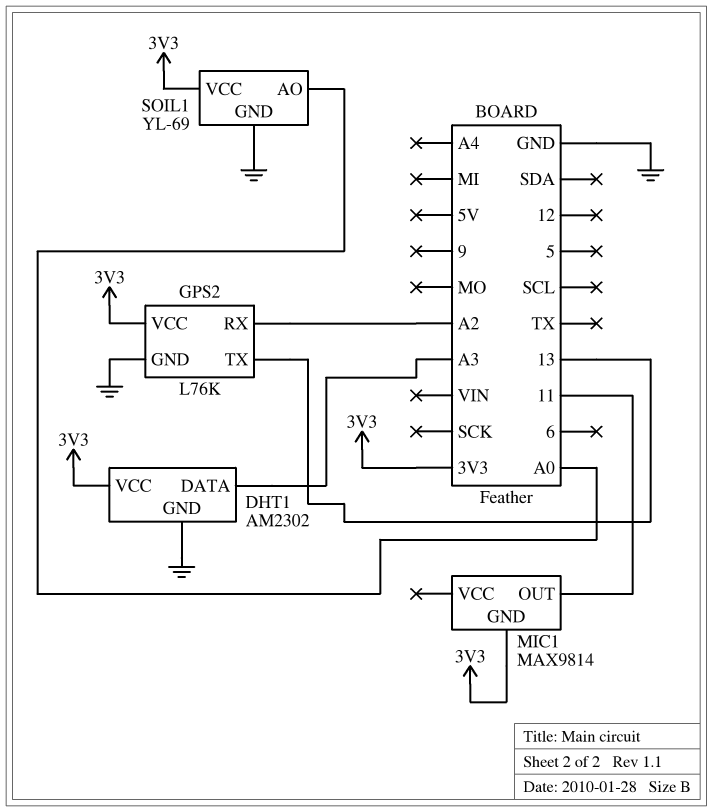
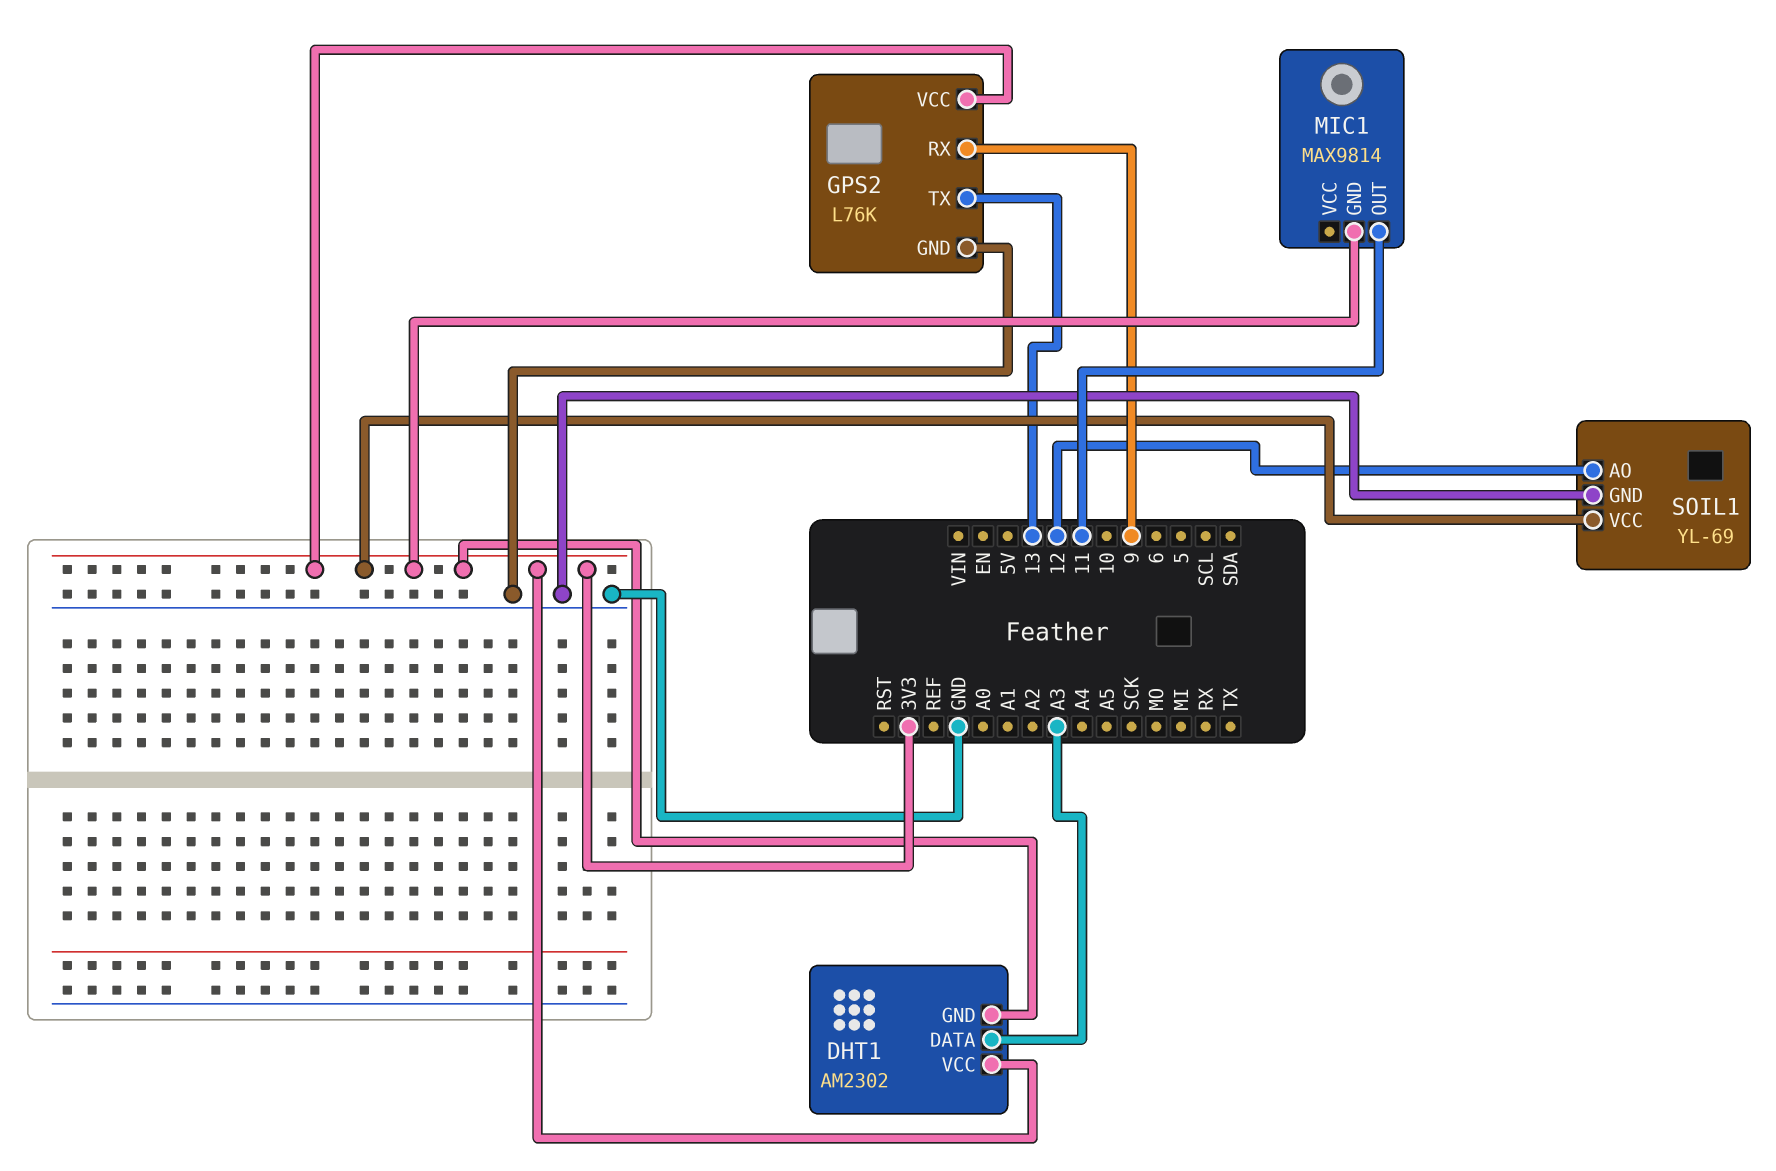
DHT1 pin GND: GND -> 3V3
GPS2 pin RX: A2 -> 9
SOIL1 pin AO: A0 -> 12

